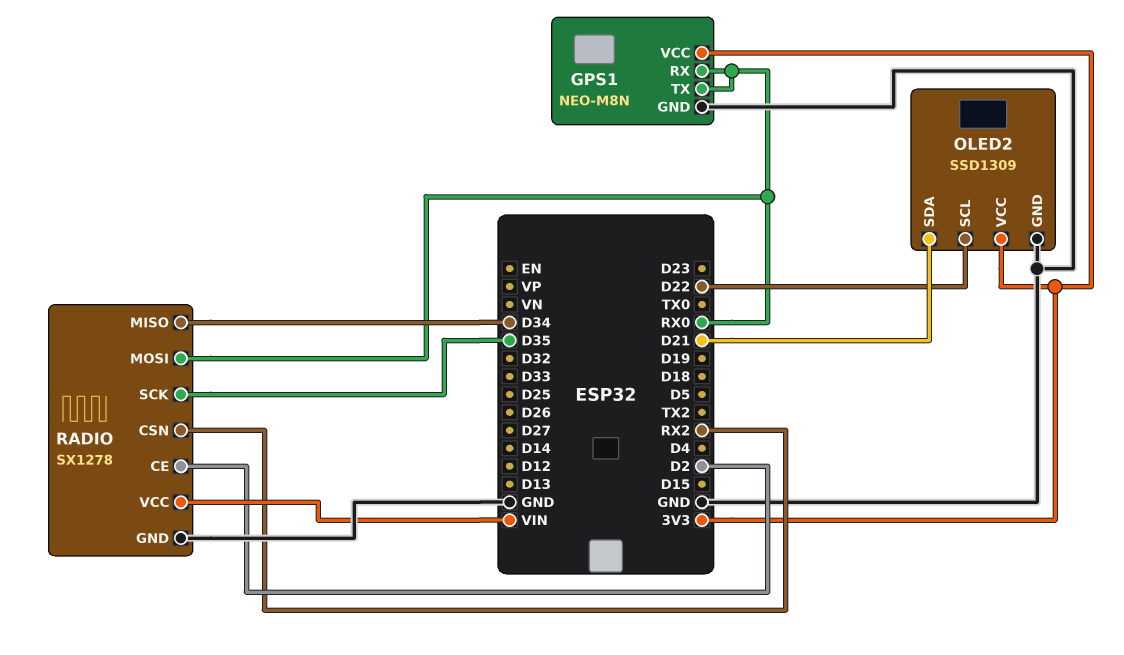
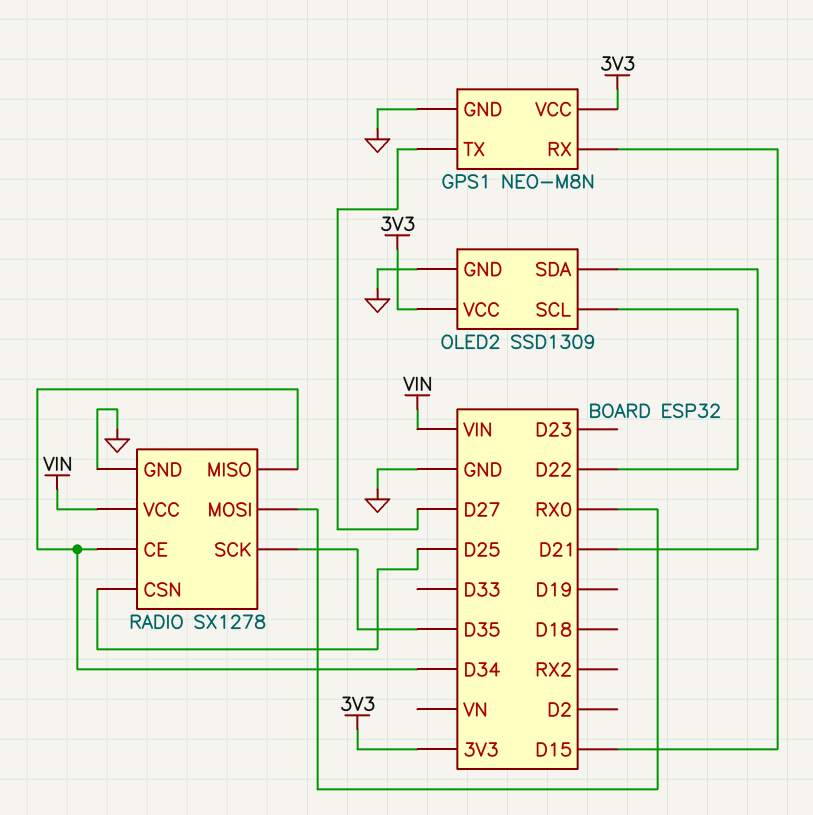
GPS1 pin RX: RX0 -> D15
GPS1 pin TX: RX0 -> D27
RADIO pin CE: D2 -> D34
RADIO pin CSN: RX2 -> D25

